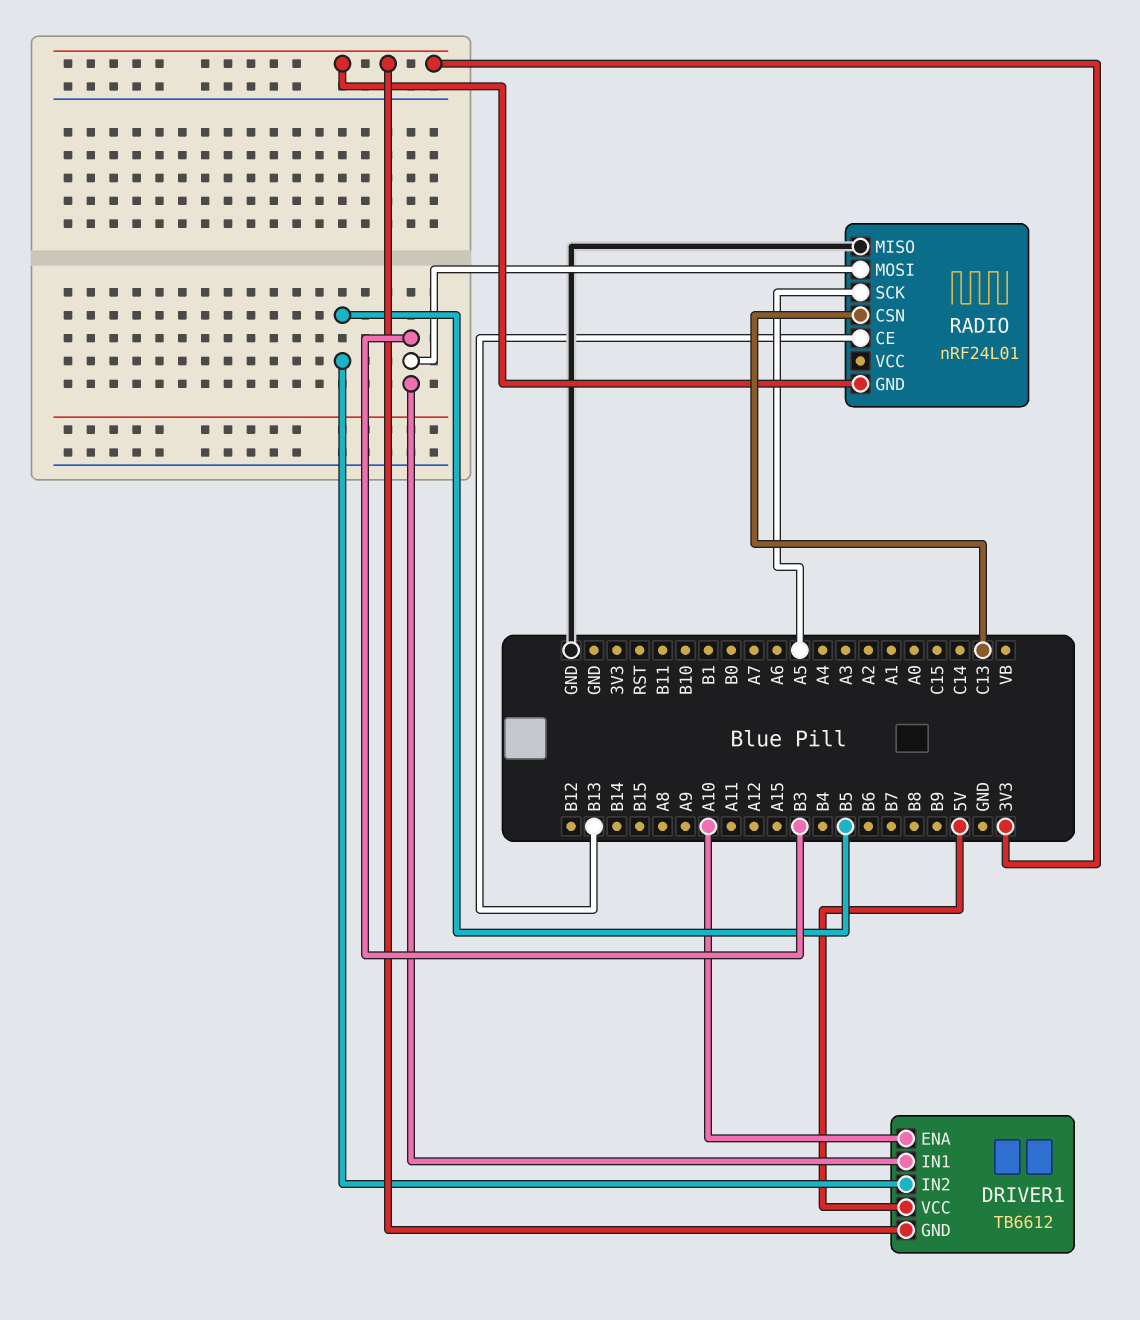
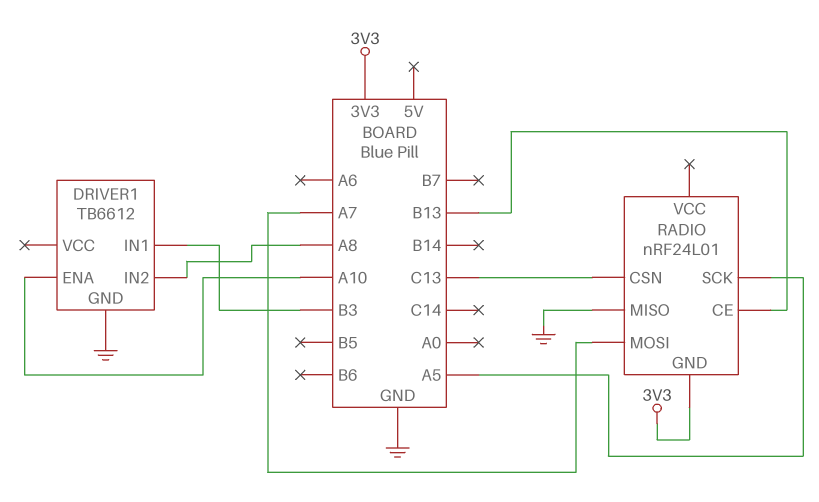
DRIVER1 pin GND: 3V3 -> GND
DRIVER1 pin IN2: B5 -> A8
DRIVER1 pin VCC: 5V -> none
RADIO pin MOSI: B3 -> A7

